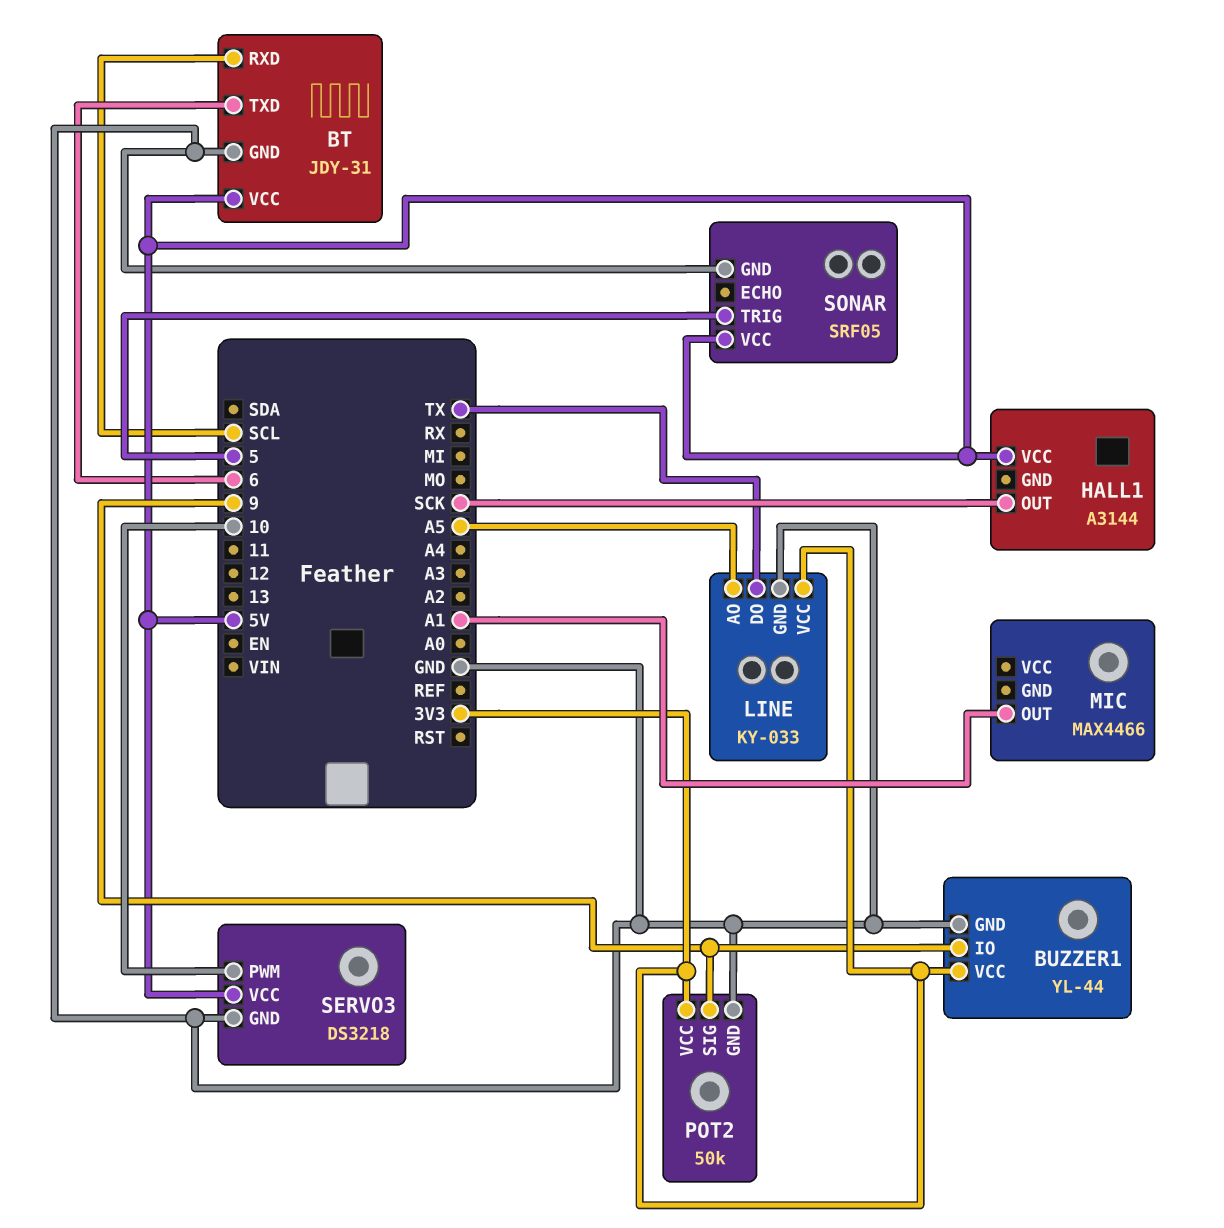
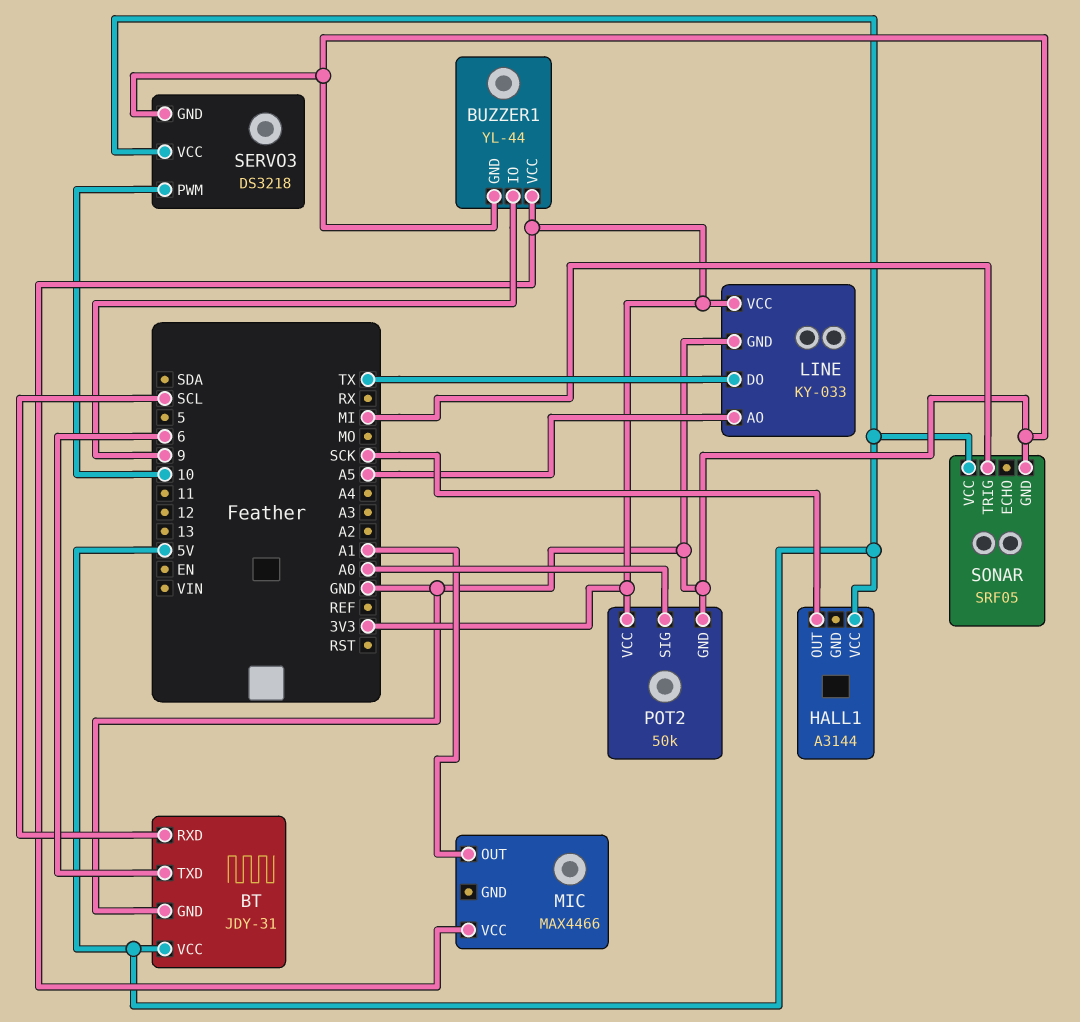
MIC pin VCC: none -> 3V3
POT2 pin SIG: 9 -> A0
SONAR pin TRIG: 5 -> MI

